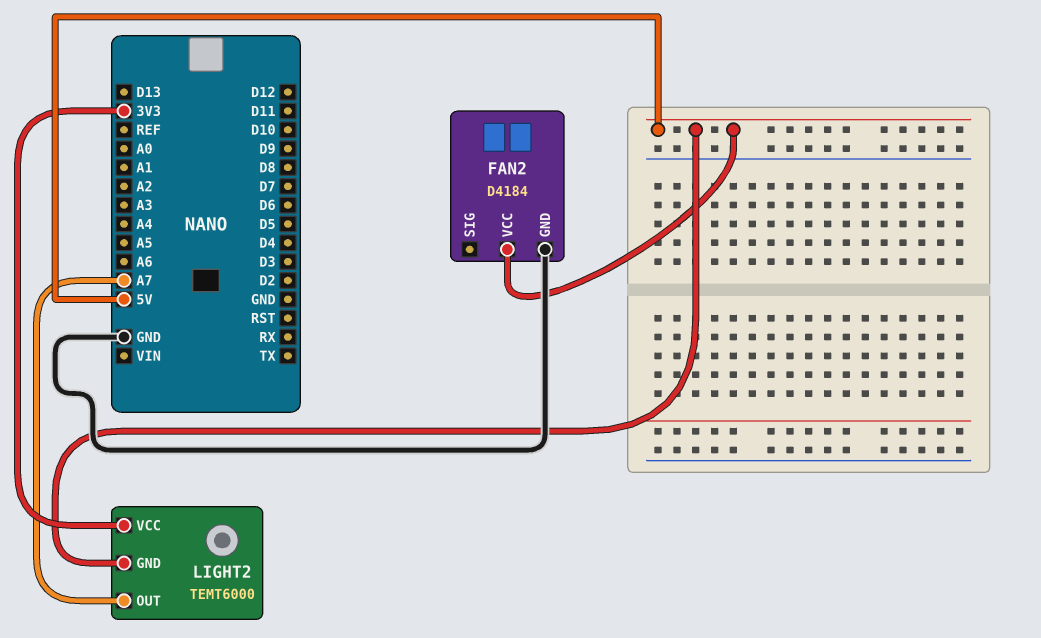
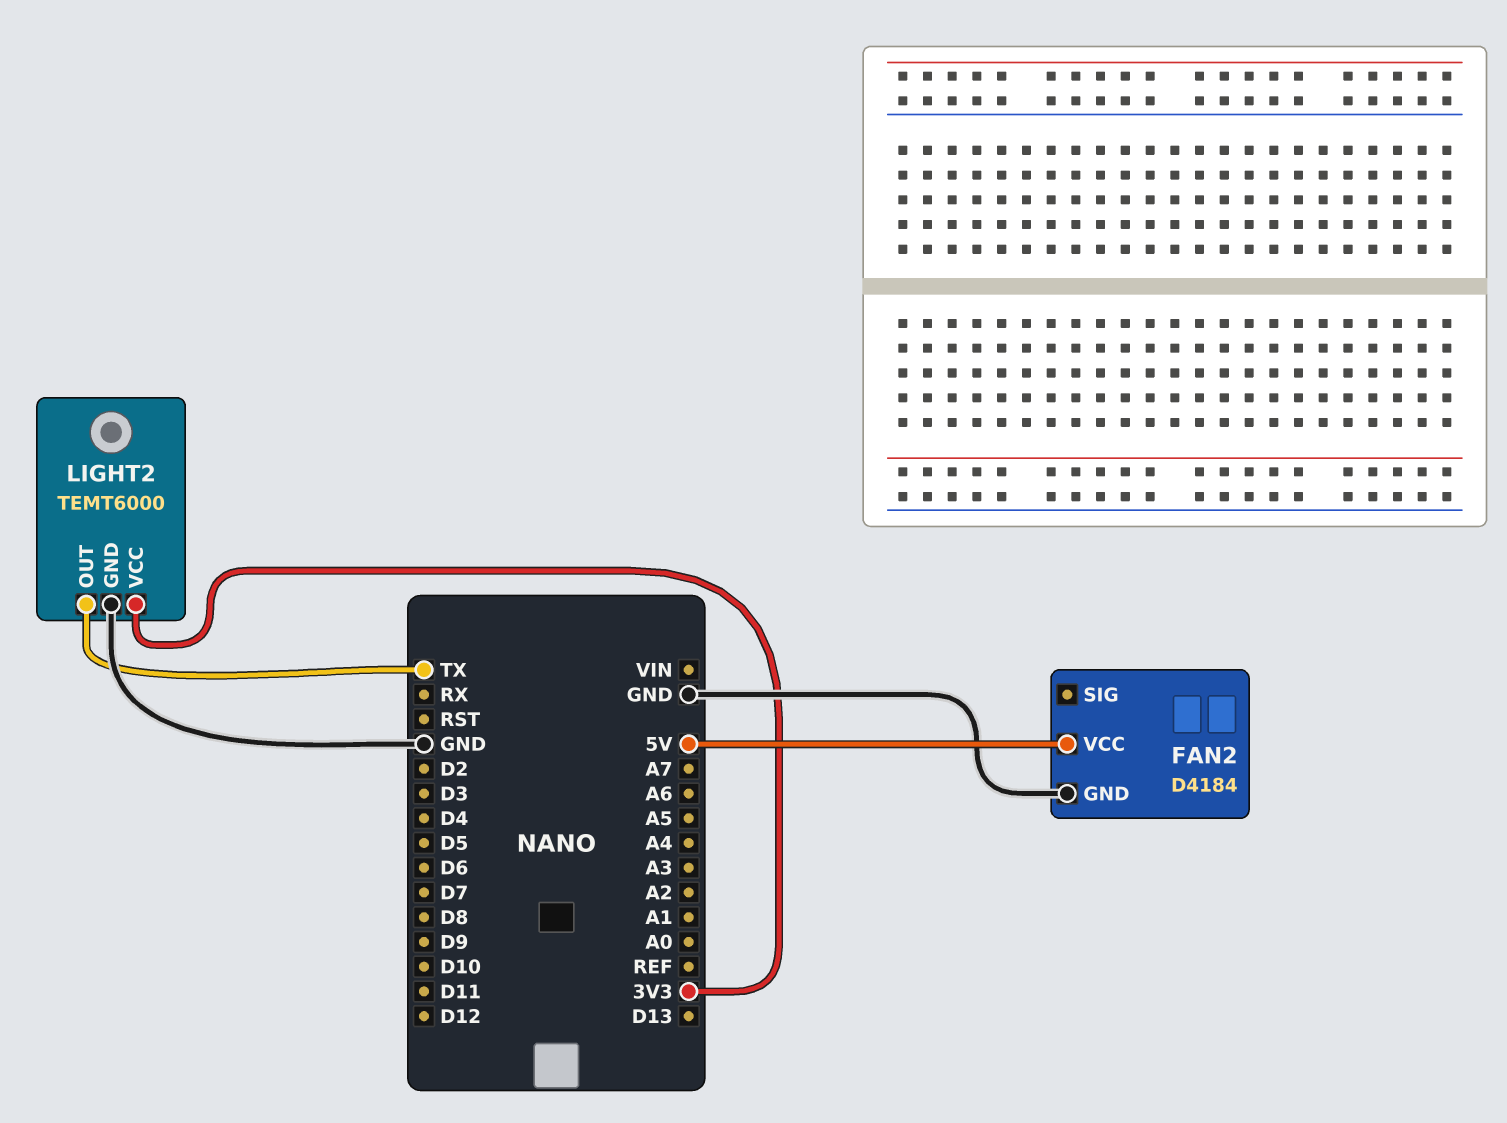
LIGHT2 pin GND: 5V -> GND
LIGHT2 pin OUT: A7 -> TX

